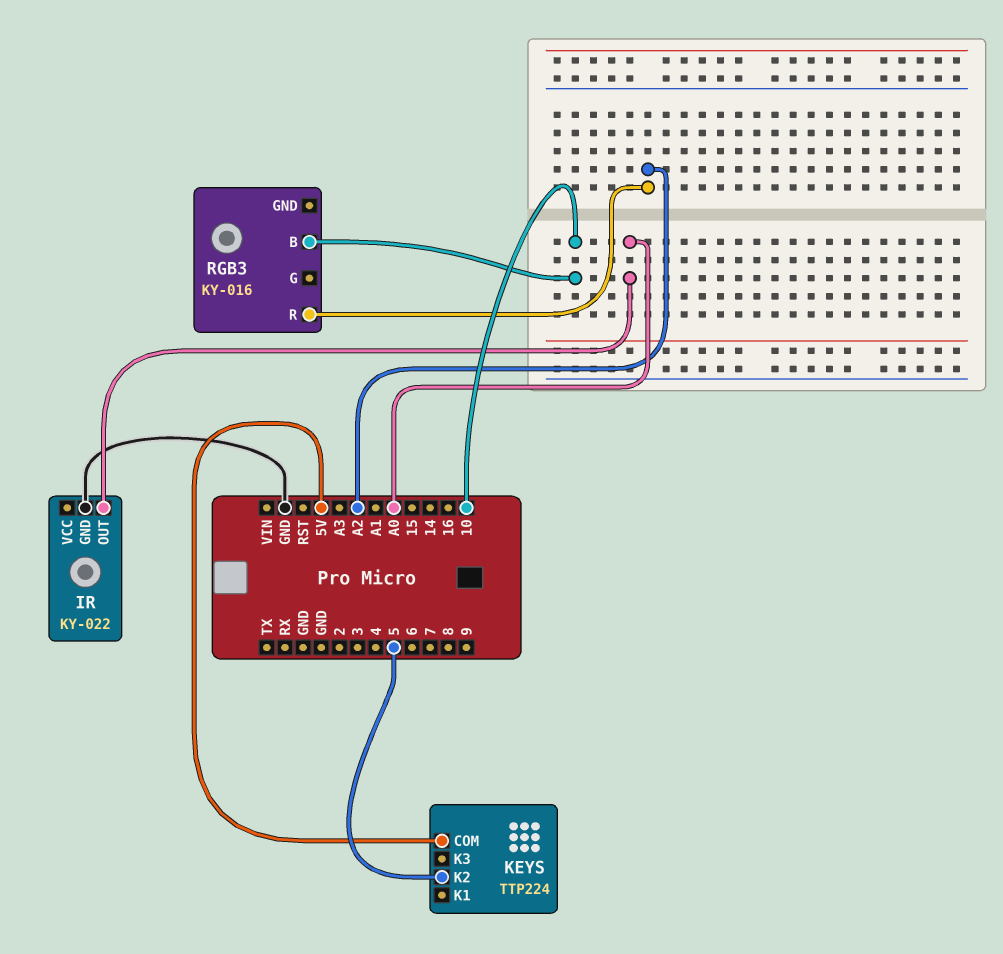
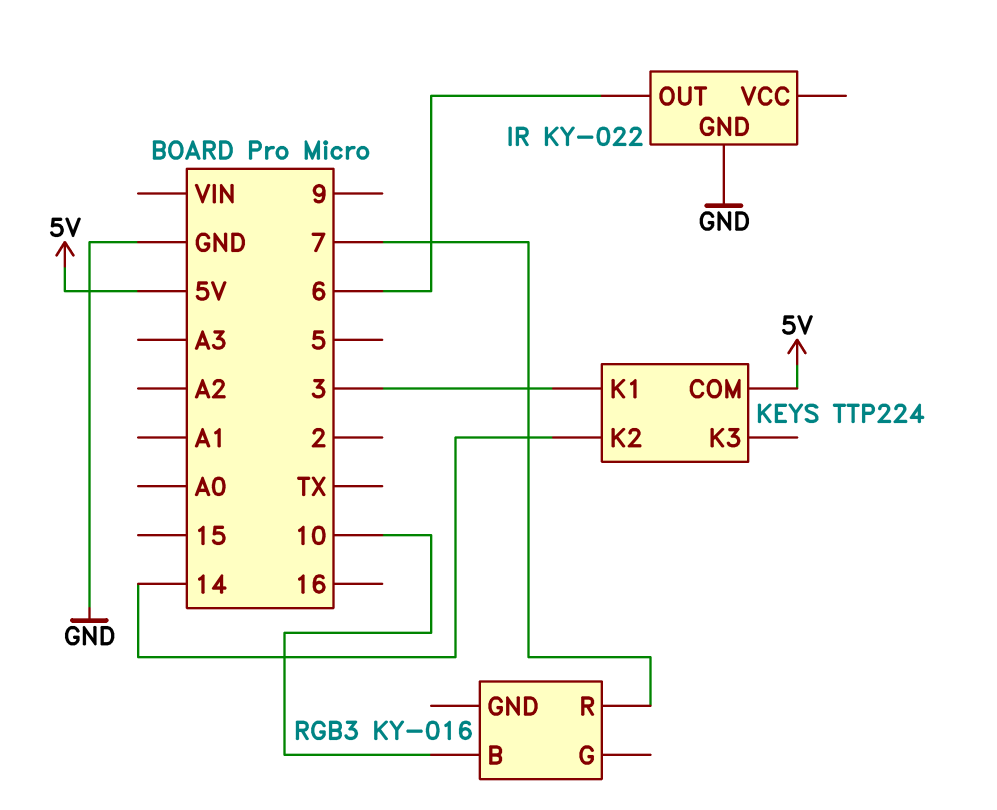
IR pin OUT: A0 -> 6
KEYS pin K1: none -> 3
KEYS pin K2: 5 -> 14
RGB3 pin R: A2 -> 7

